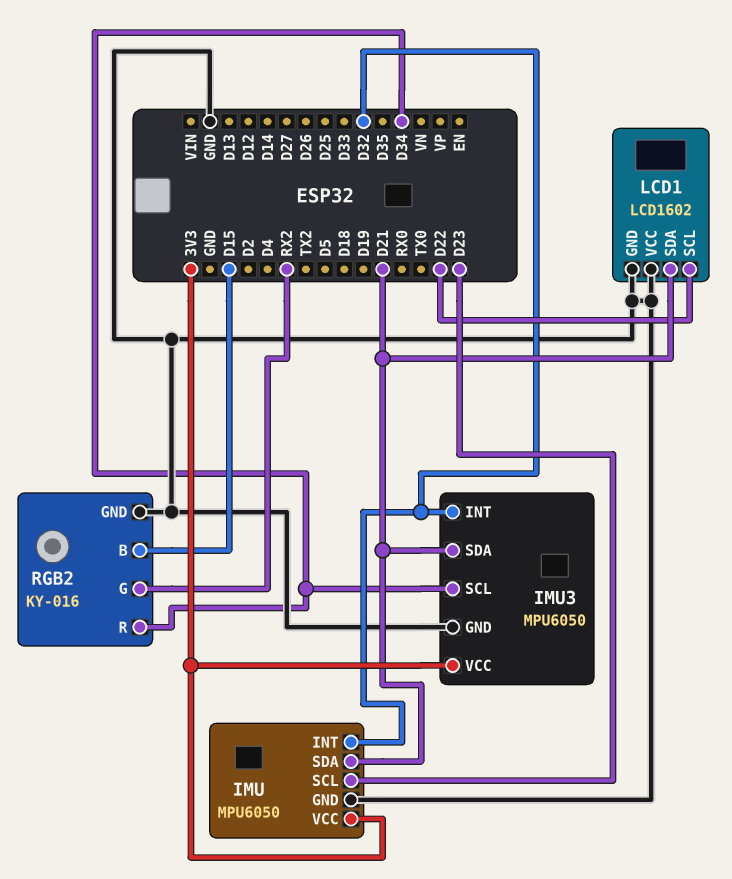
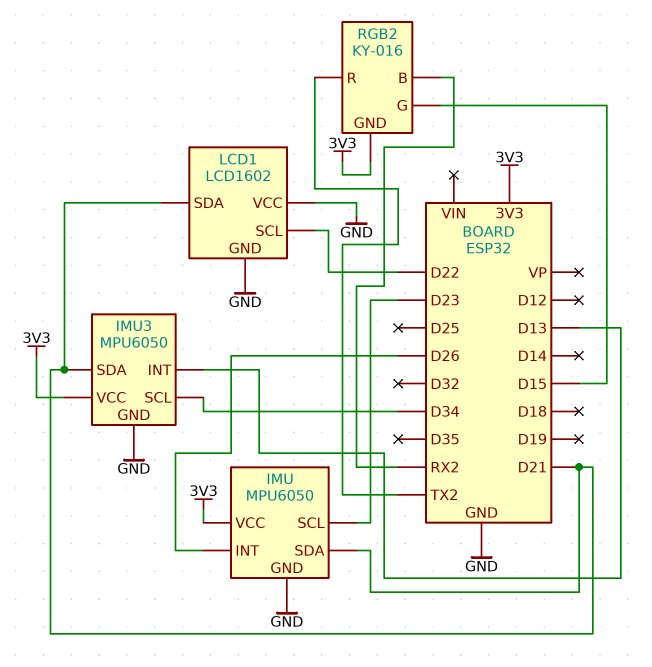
IMU pin INT: D32 -> D26
IMU3 pin INT: D32 -> D13
RGB2 pin B: D15 -> RX2
RGB2 pin G: RX2 -> D15
RGB2 pin GND: GND -> 3V3
RGB2 pin R: D34 -> TX2

